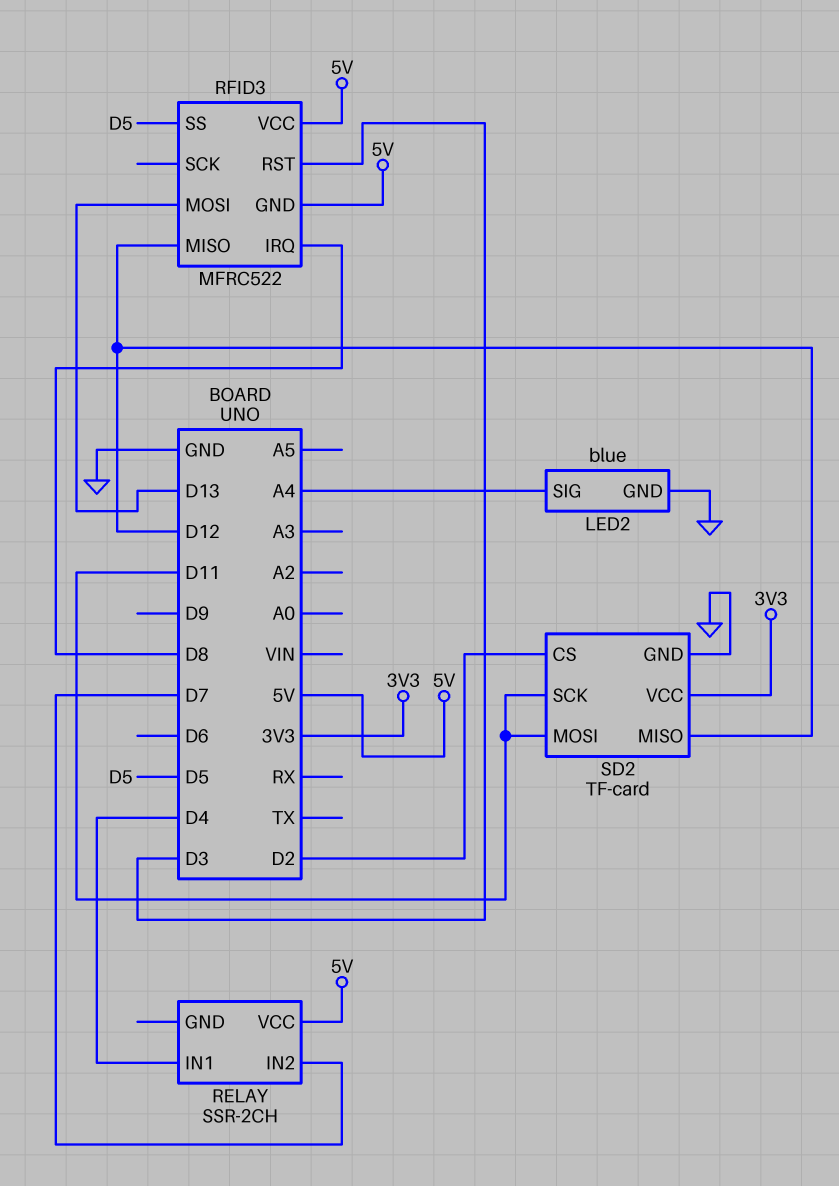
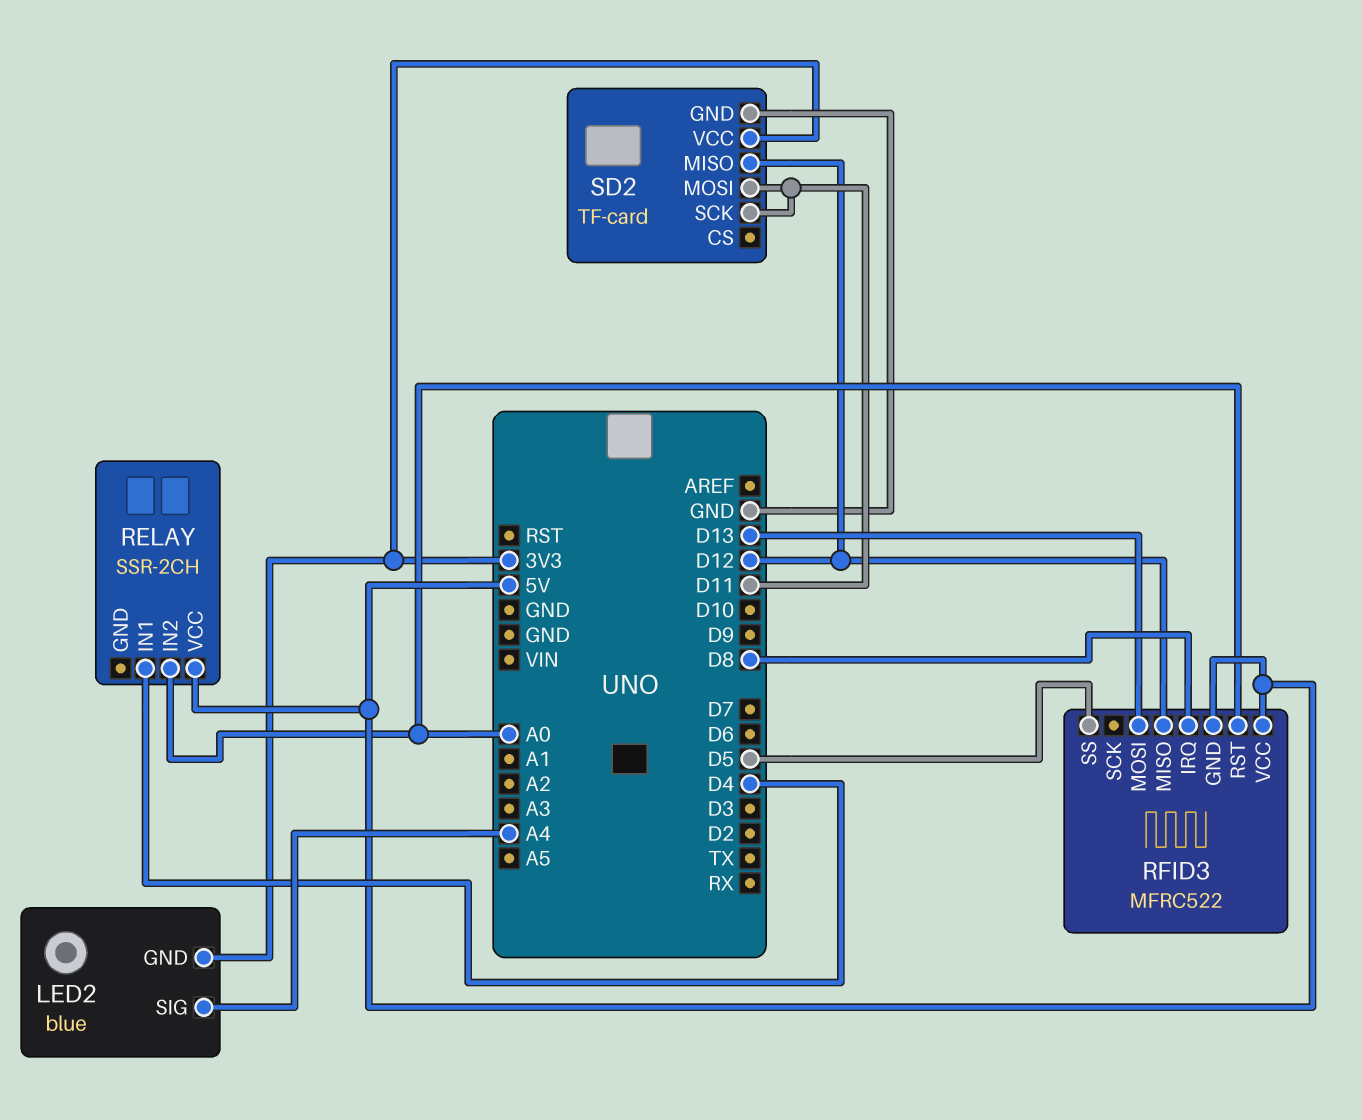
LED2 pin GND: GND -> 3V3
RELAY pin IN2: D7 -> A0
RFID3 pin RST: D3 -> A0
SD2 pin CS: D2 -> none

